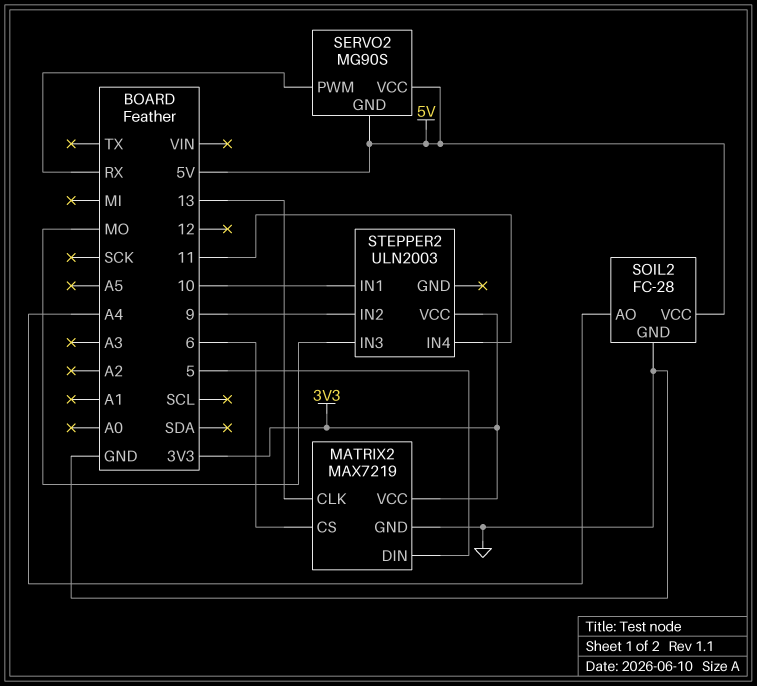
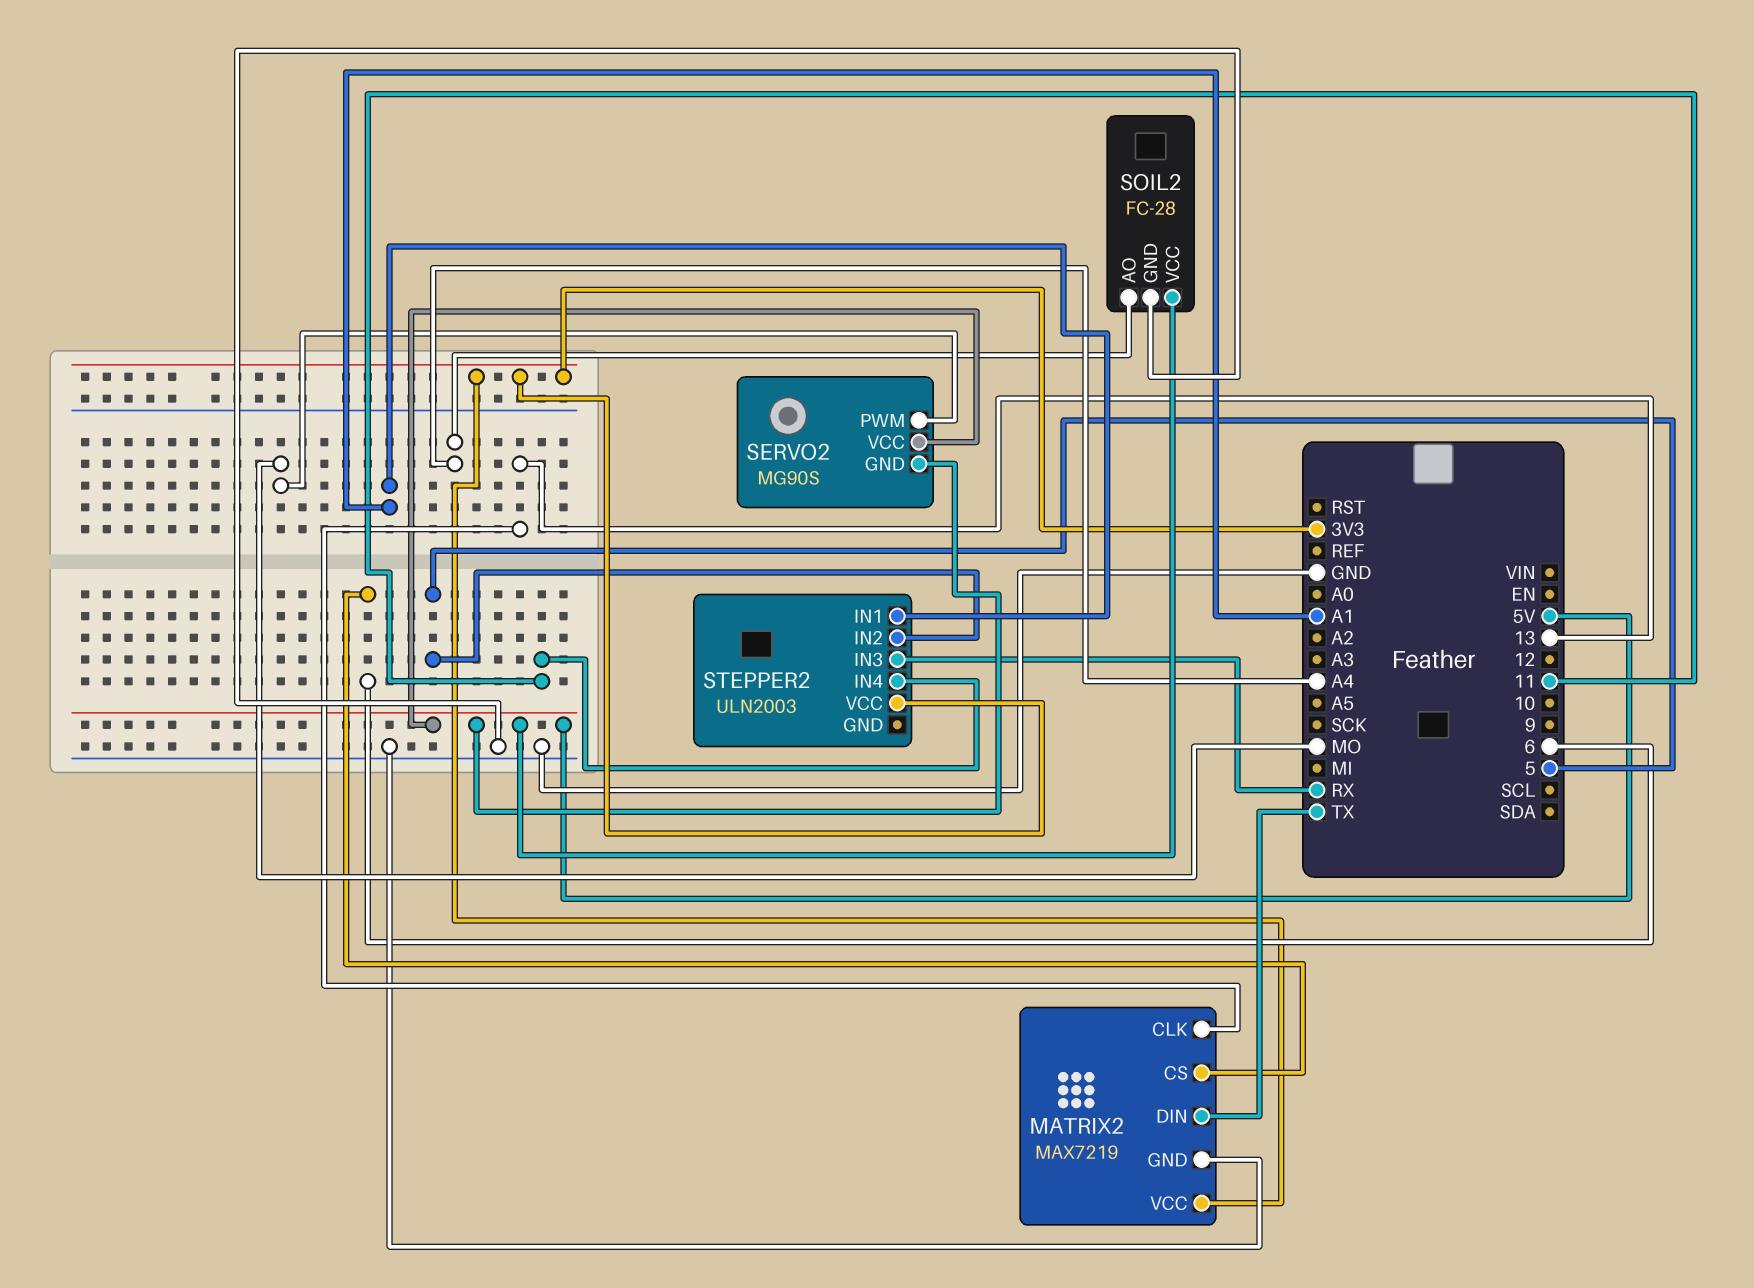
MATRIX2 pin DIN: 5 -> TX
SERVO2 pin PWM: RX -> MO
STEPPER2 pin IN1: 10 -> A1
STEPPER2 pin IN2: 9 -> 5
STEPPER2 pin IN3: MO -> RX

